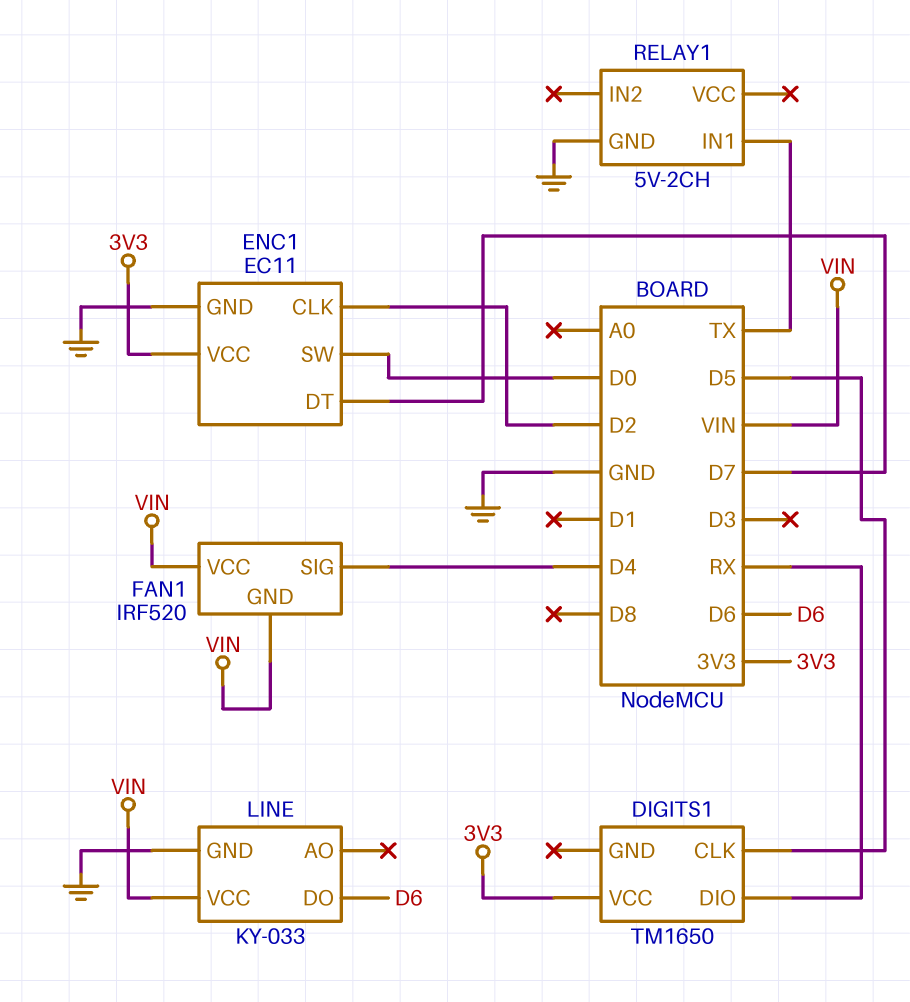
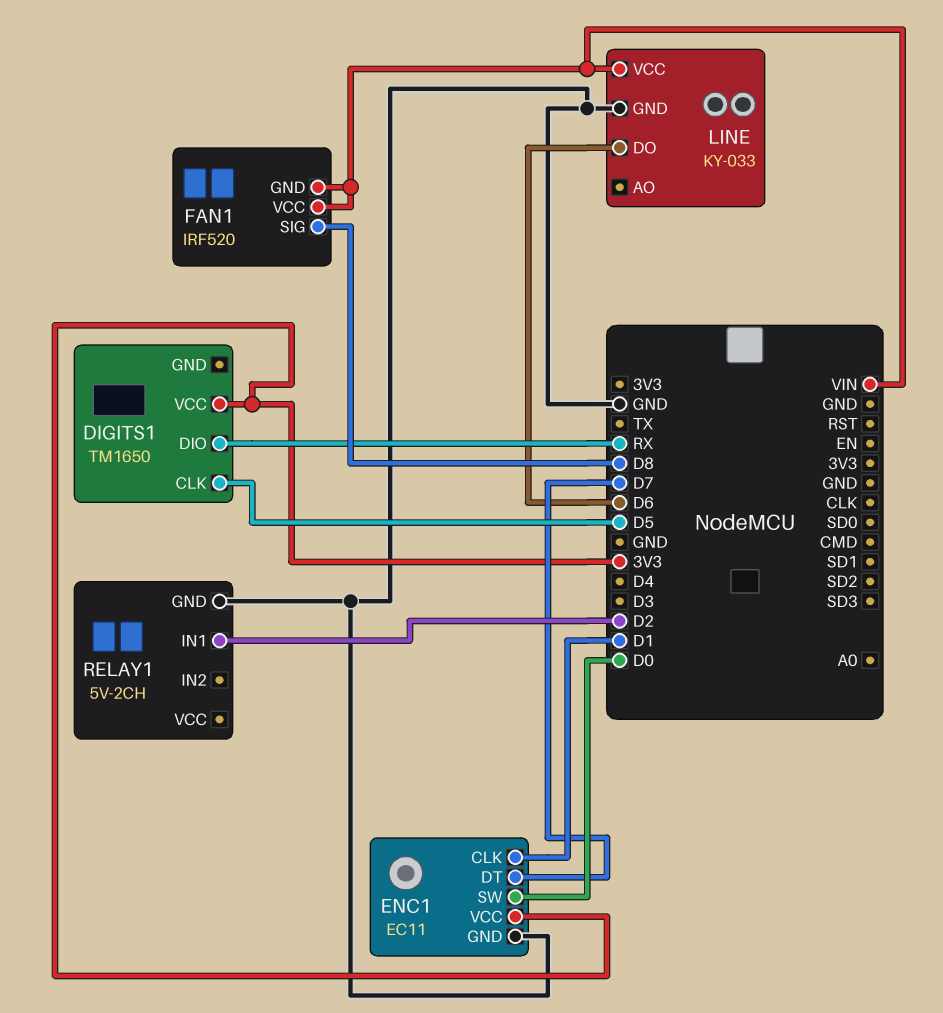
ENC1 pin CLK: D2 -> D1
FAN1 pin SIG: D4 -> D8
RELAY1 pin IN1: TX -> D2

